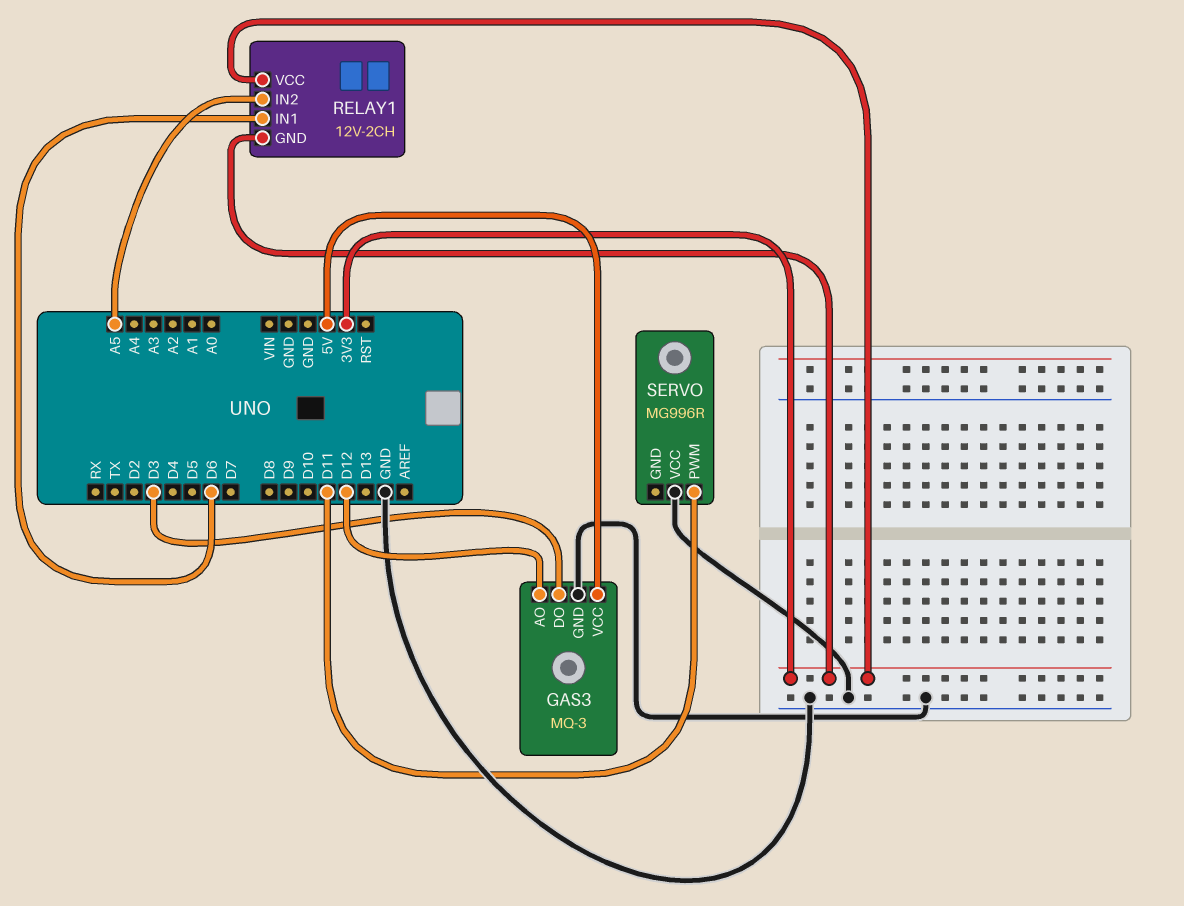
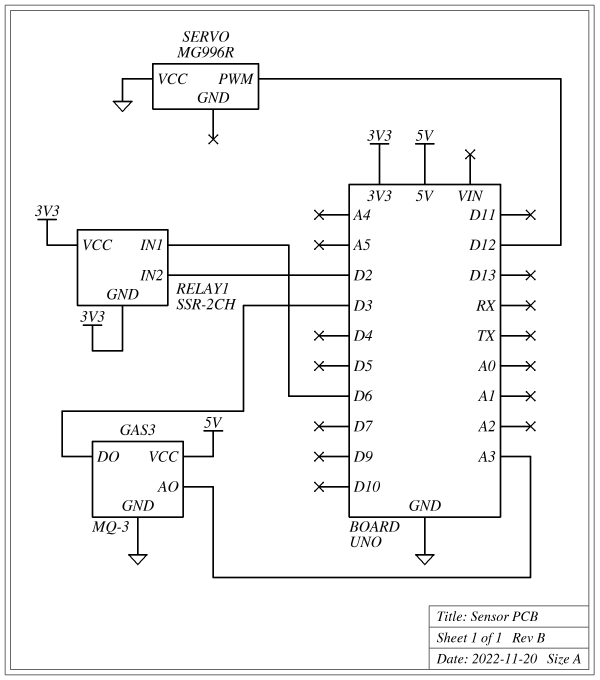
GAS3 pin AO: D12 -> A3
RELAY1: 12V-2CH -> SSR-2CH
RELAY1 pin IN2: A5 -> D2
SERVO pin PWM: D11 -> D12

